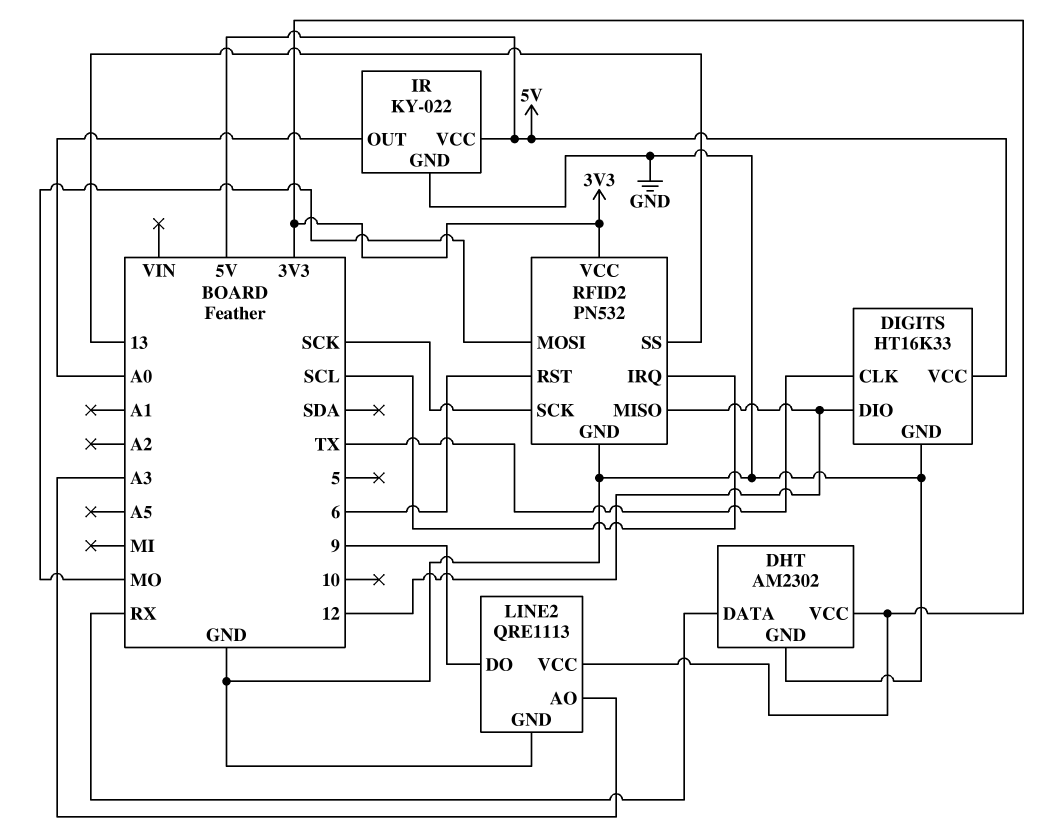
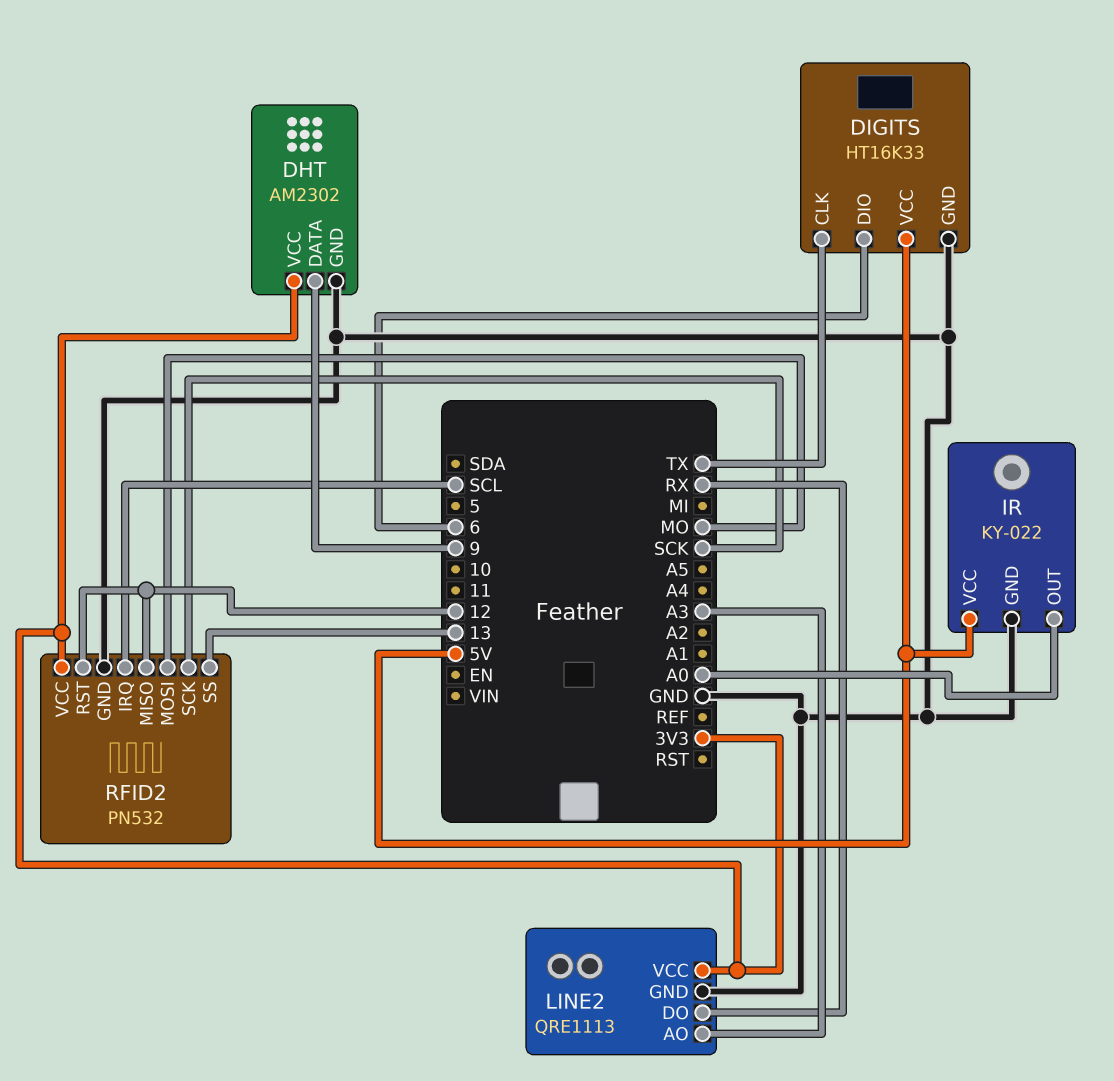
DHT pin DATA: RX -> 9
DIGITS pin DIO: 12 -> 6
LINE2 pin DO: 9 -> RX
RFID2 pin RST: 6 -> 12

